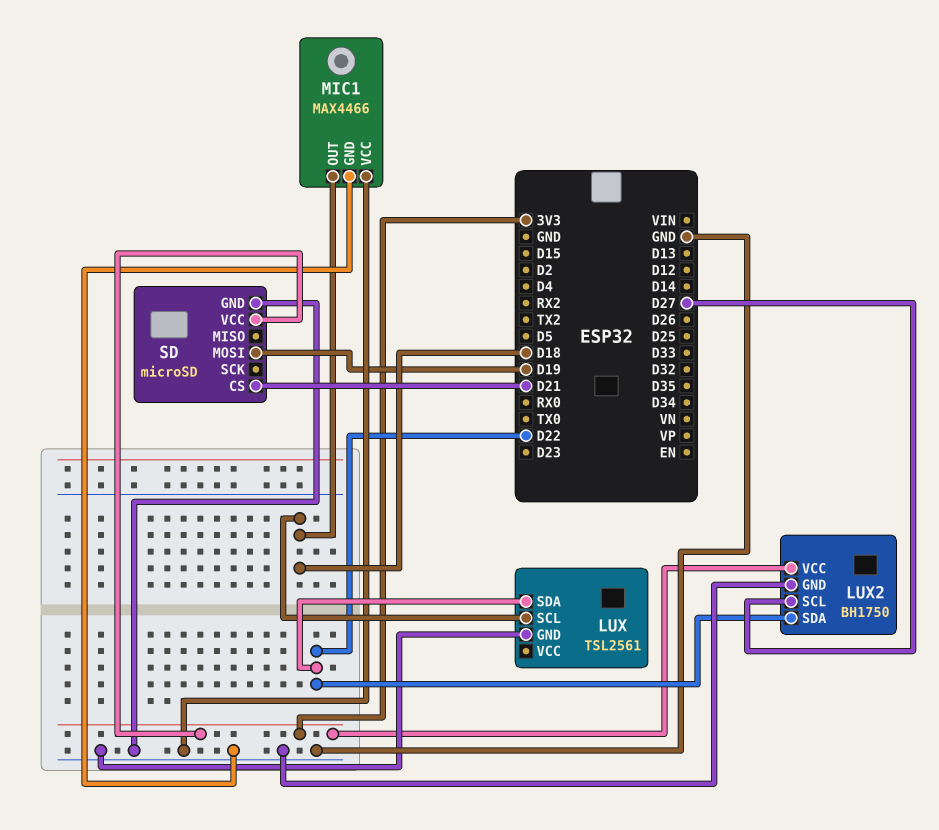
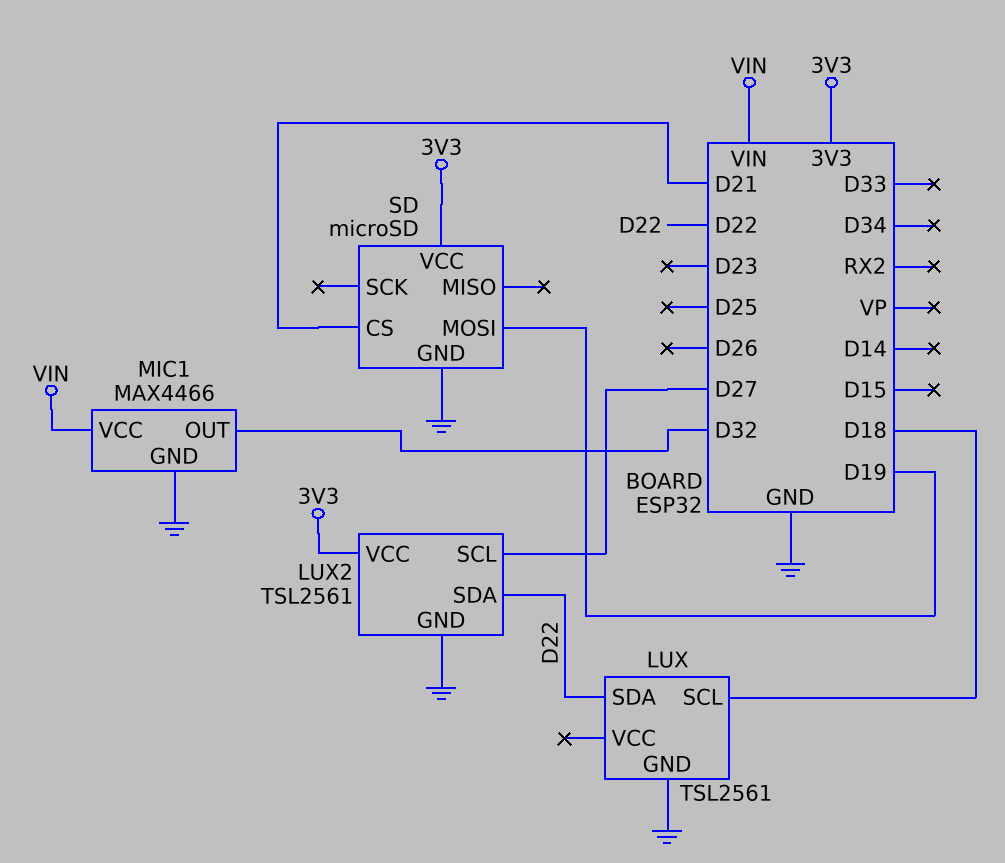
LUX2: BH1750 -> TSL2561
MIC1 pin OUT: D18 -> D32
MIC1 pin VCC: GND -> VIN

